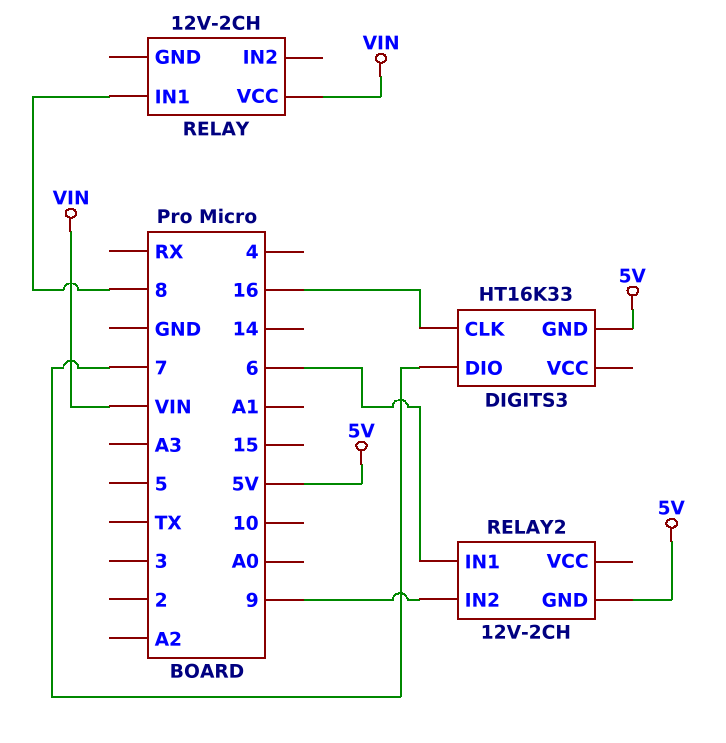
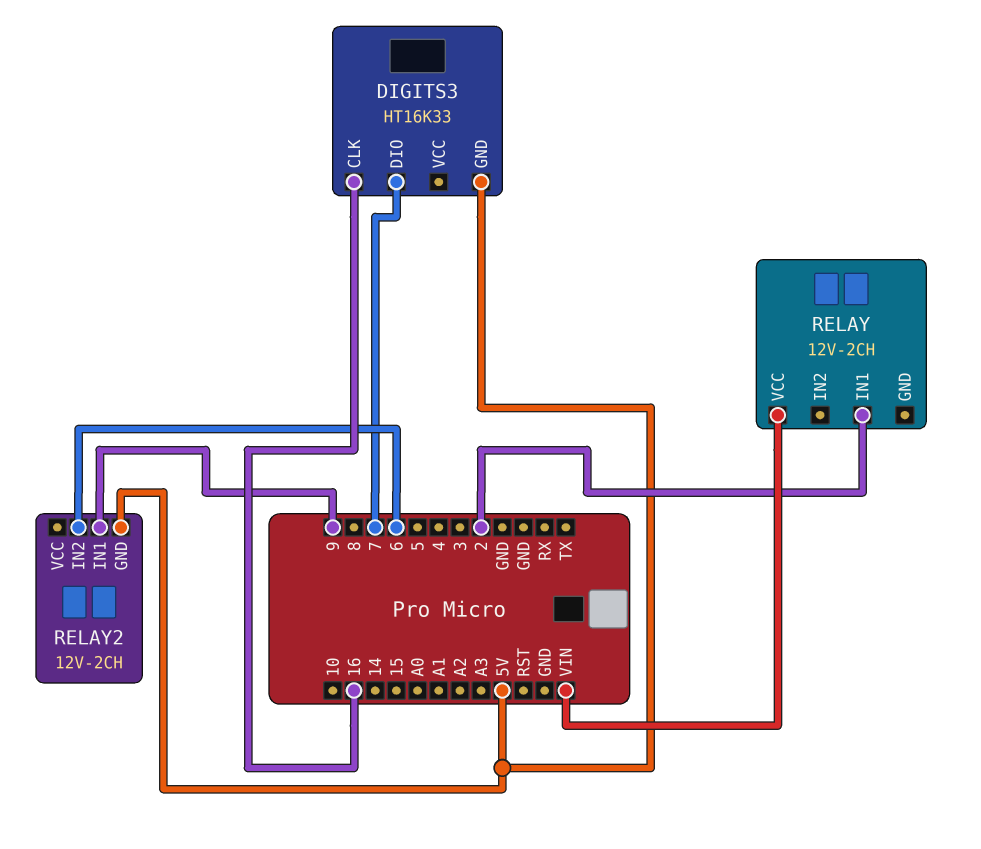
RELAY pin IN1: 8 -> 2
RELAY2 pin IN1: 6 -> 9
RELAY2 pin IN2: 9 -> 6

